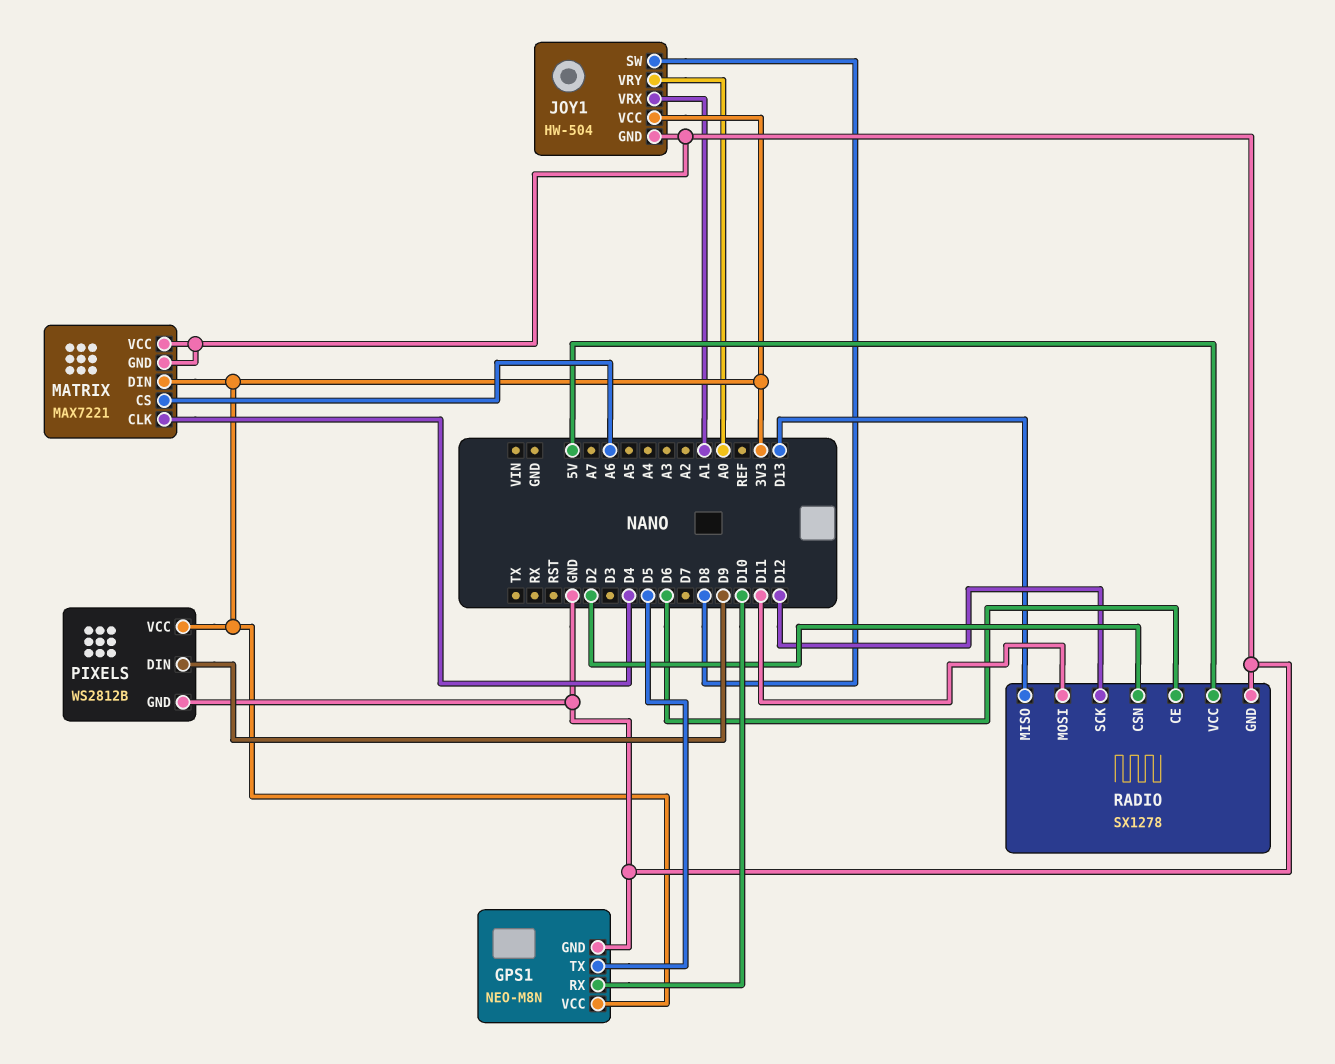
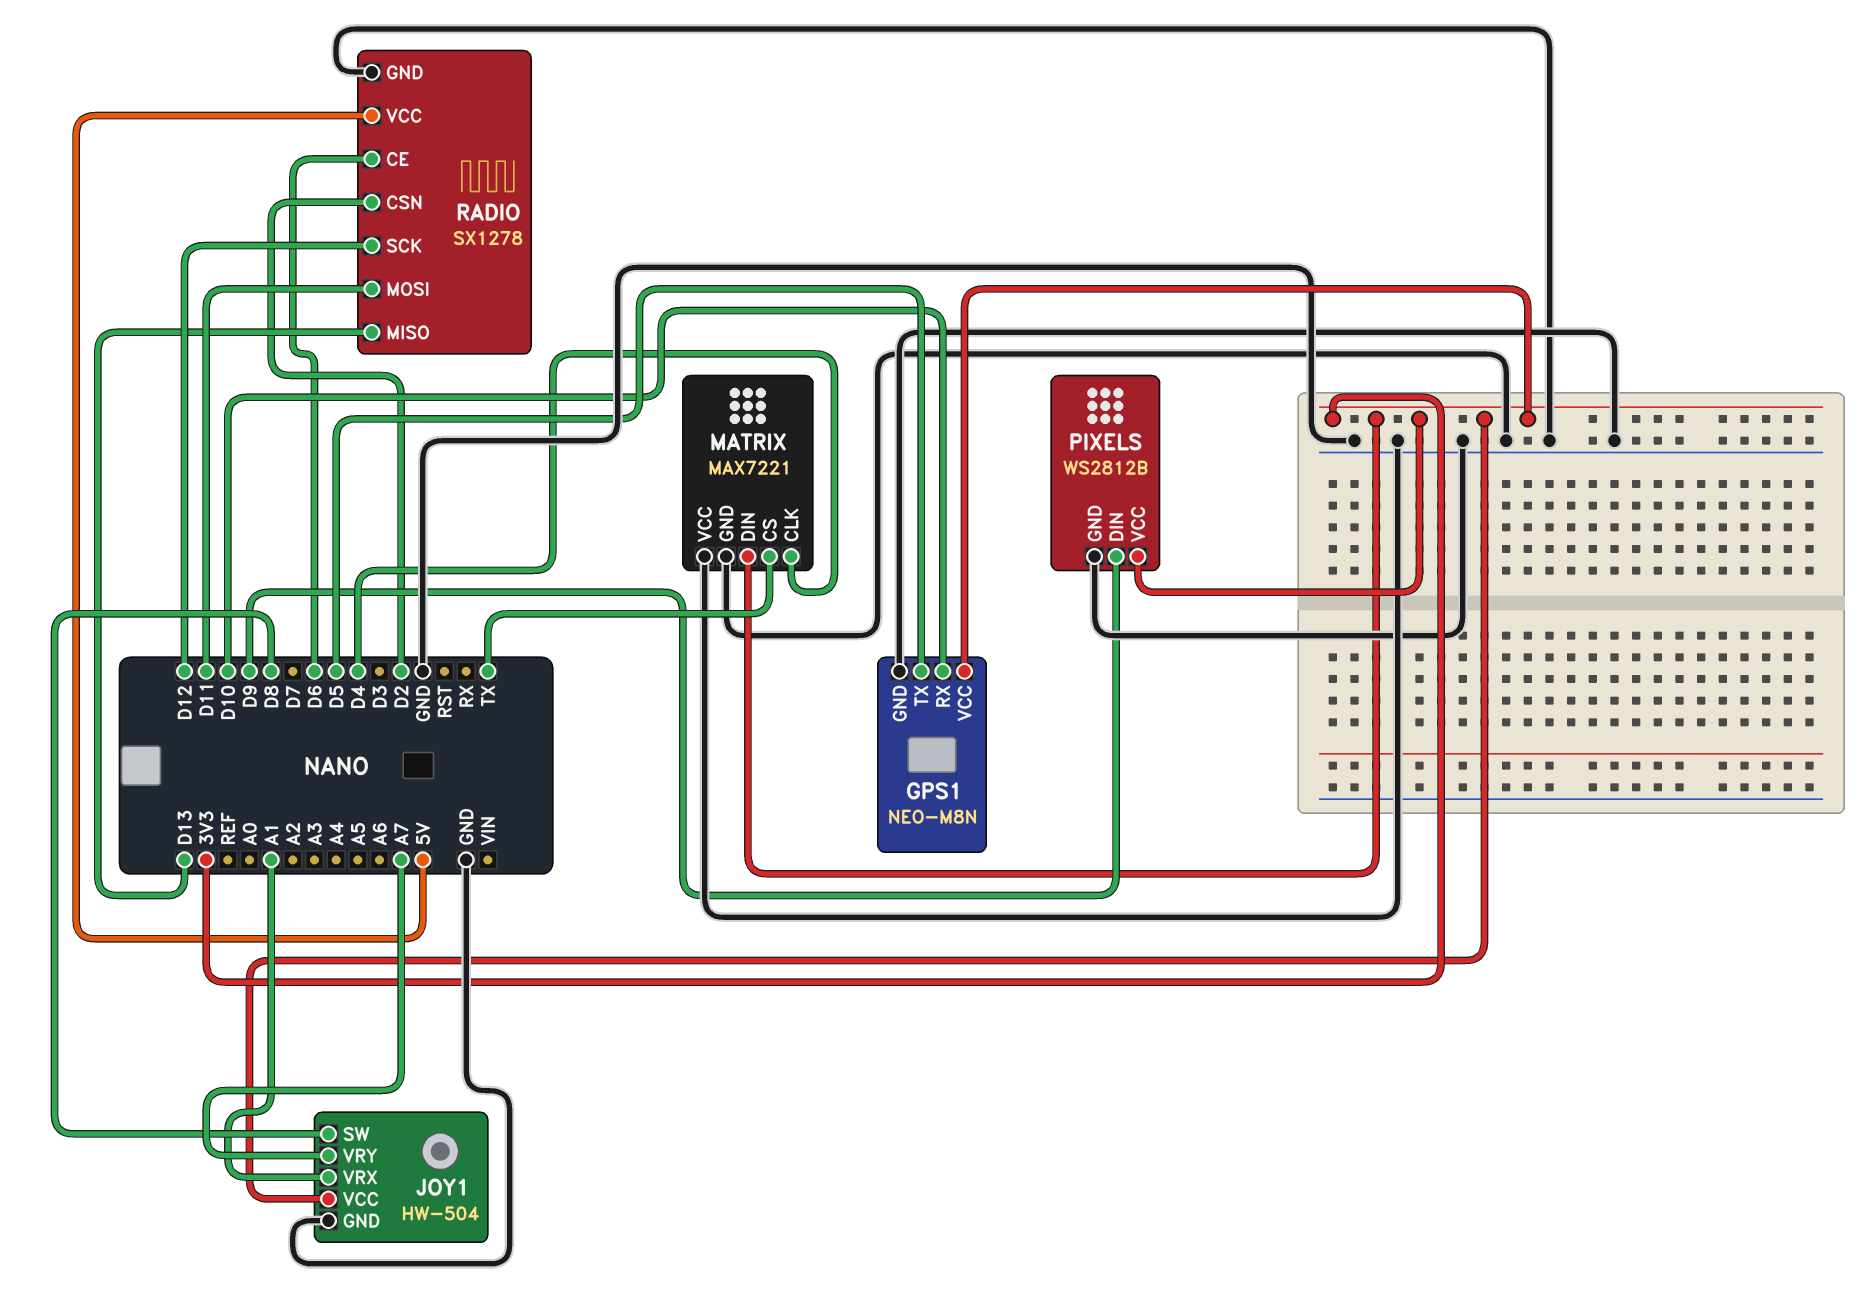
JOY1 pin VRY: A0 -> A7
MATRIX pin CS: A6 -> TX

